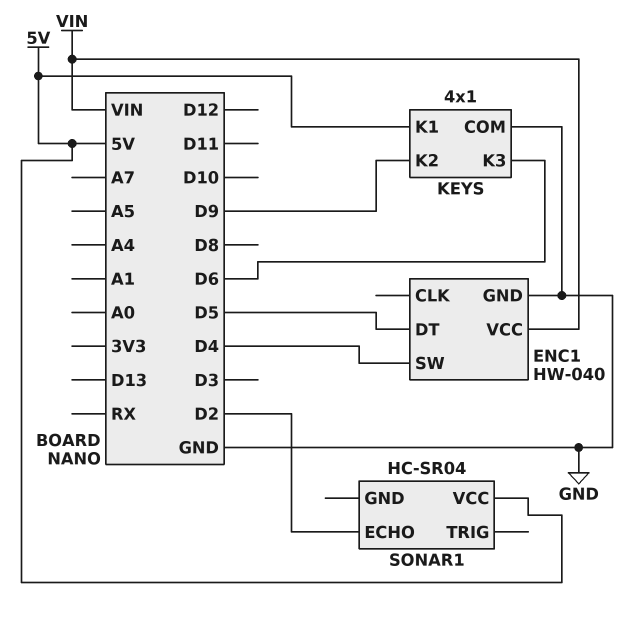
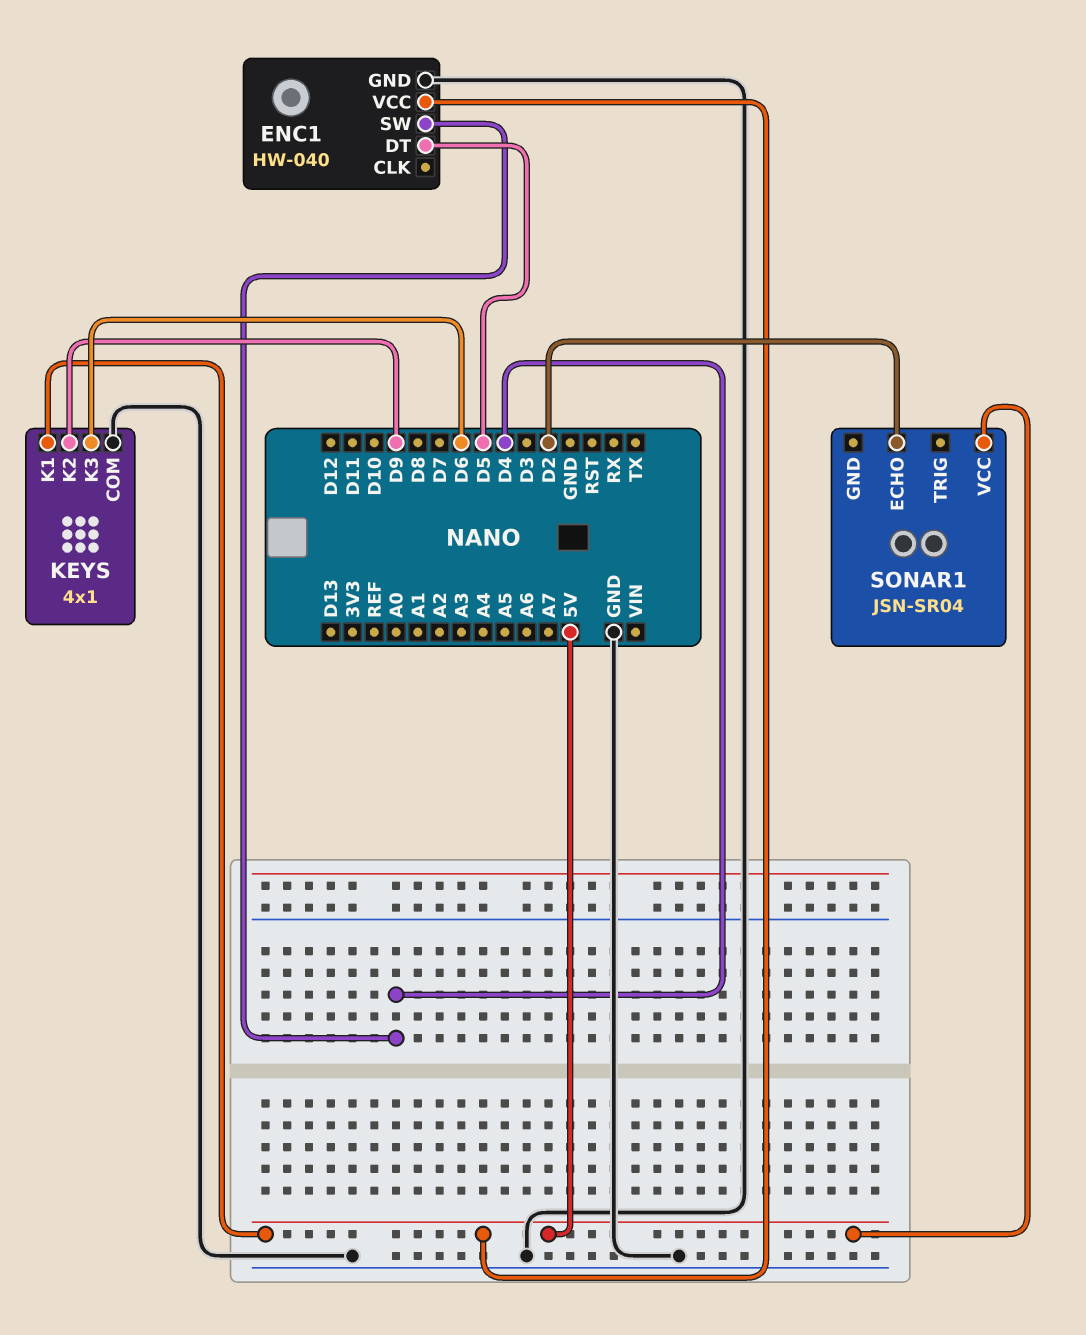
ENC1 pin VCC: VIN -> 5V
SONAR1: HC-SR04 -> JSN-SR04

